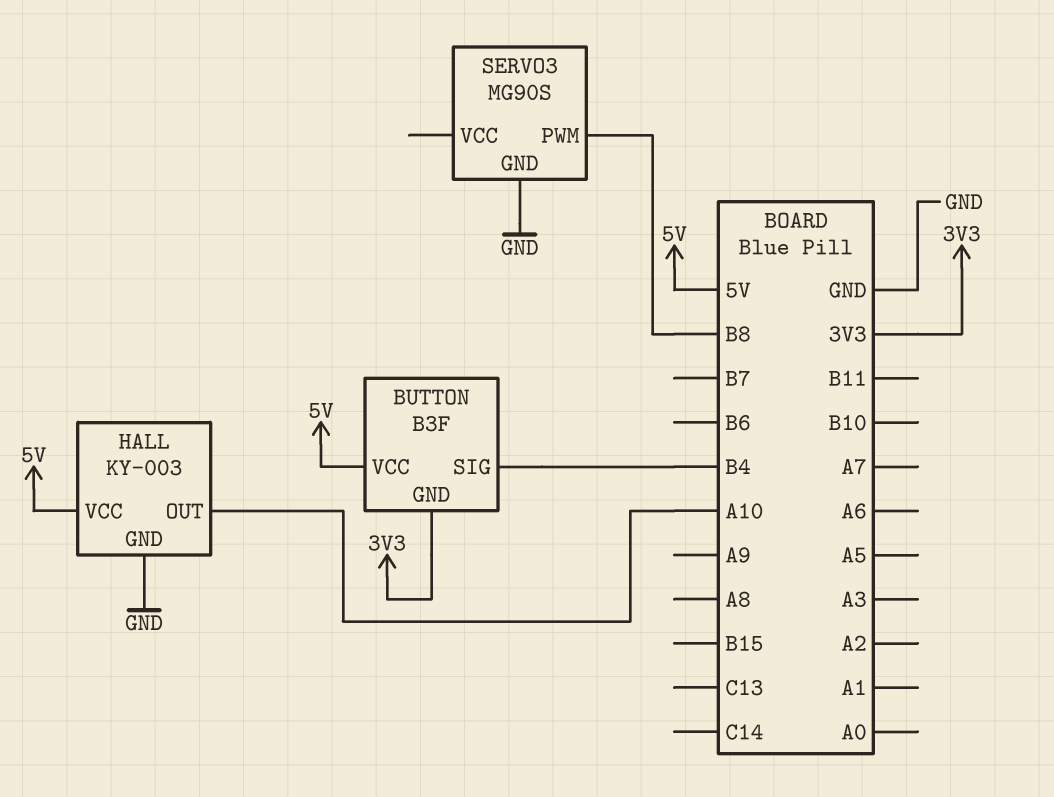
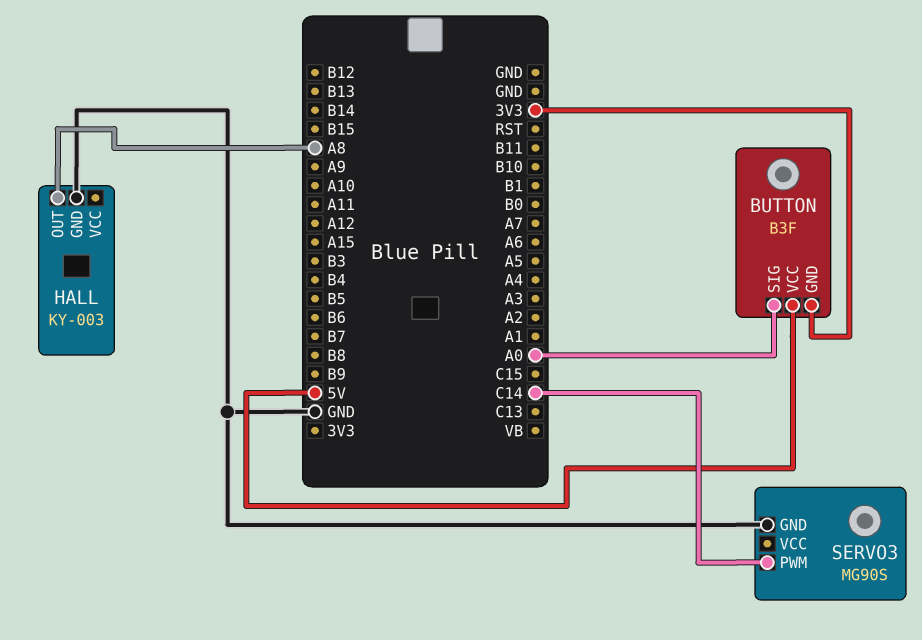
BUTTON pin SIG: B4 -> A0
HALL pin OUT: A10 -> A8
HALL pin VCC: 5V -> none
SERVO3 pin PWM: B8 -> C14

